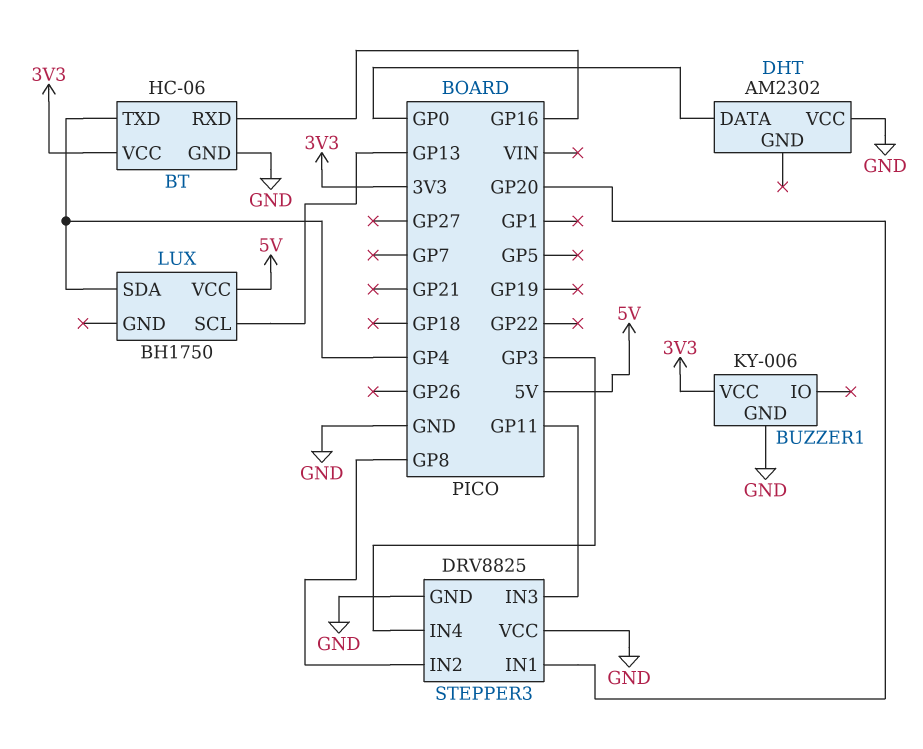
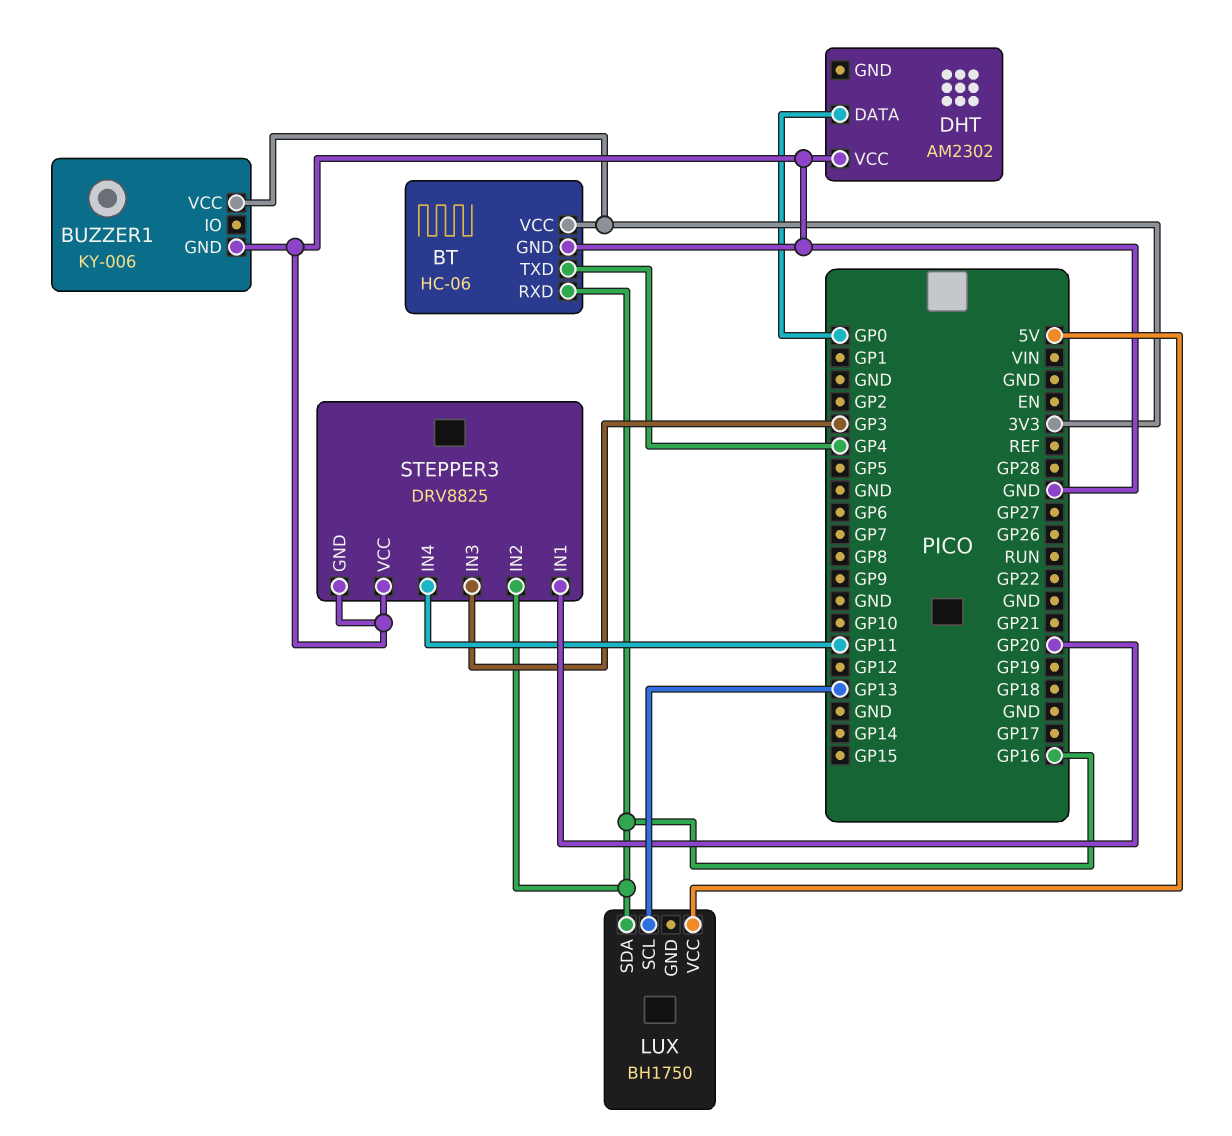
LUX pin SDA: GP4 -> GP16
STEPPER3 pin IN2: GP8 -> GP16
STEPPER3 pin IN3: GP11 -> GP3
STEPPER3 pin IN4: GP3 -> GP11

